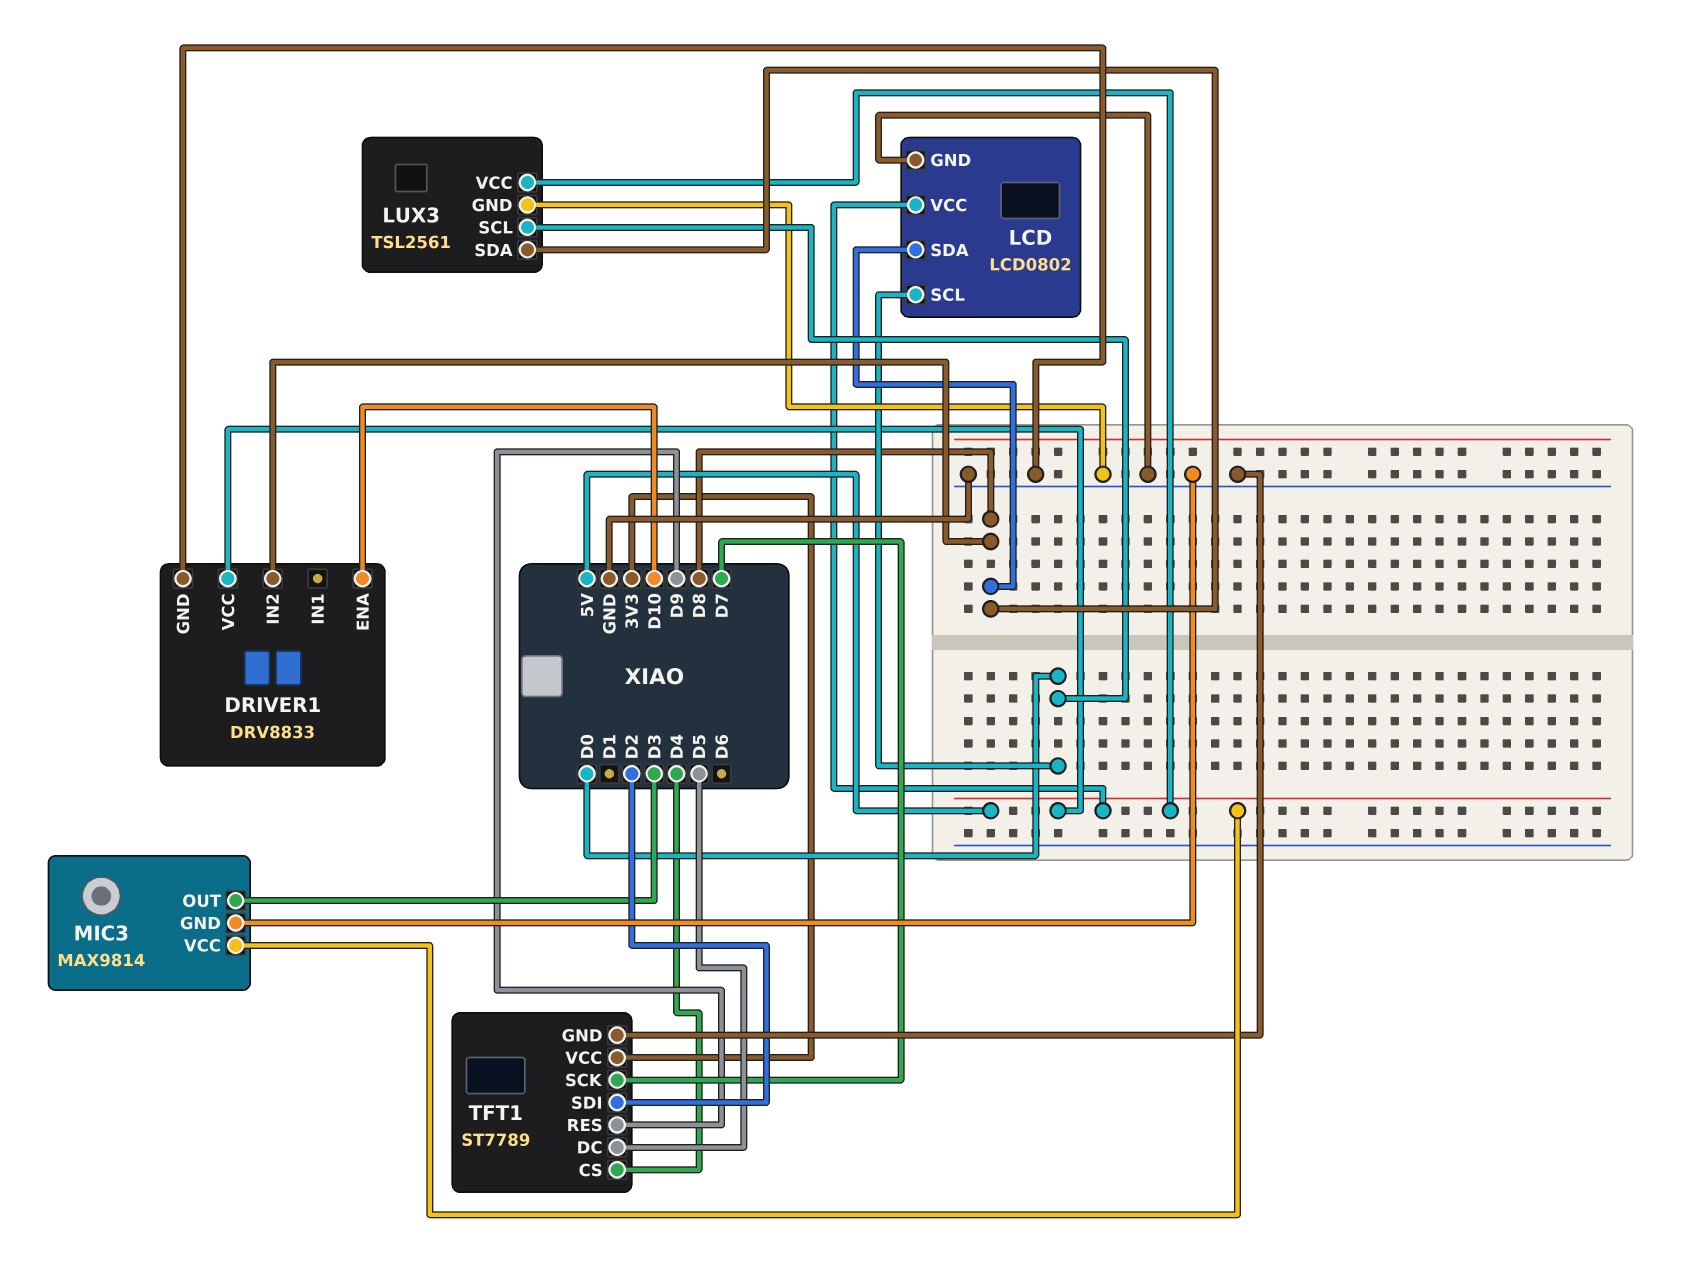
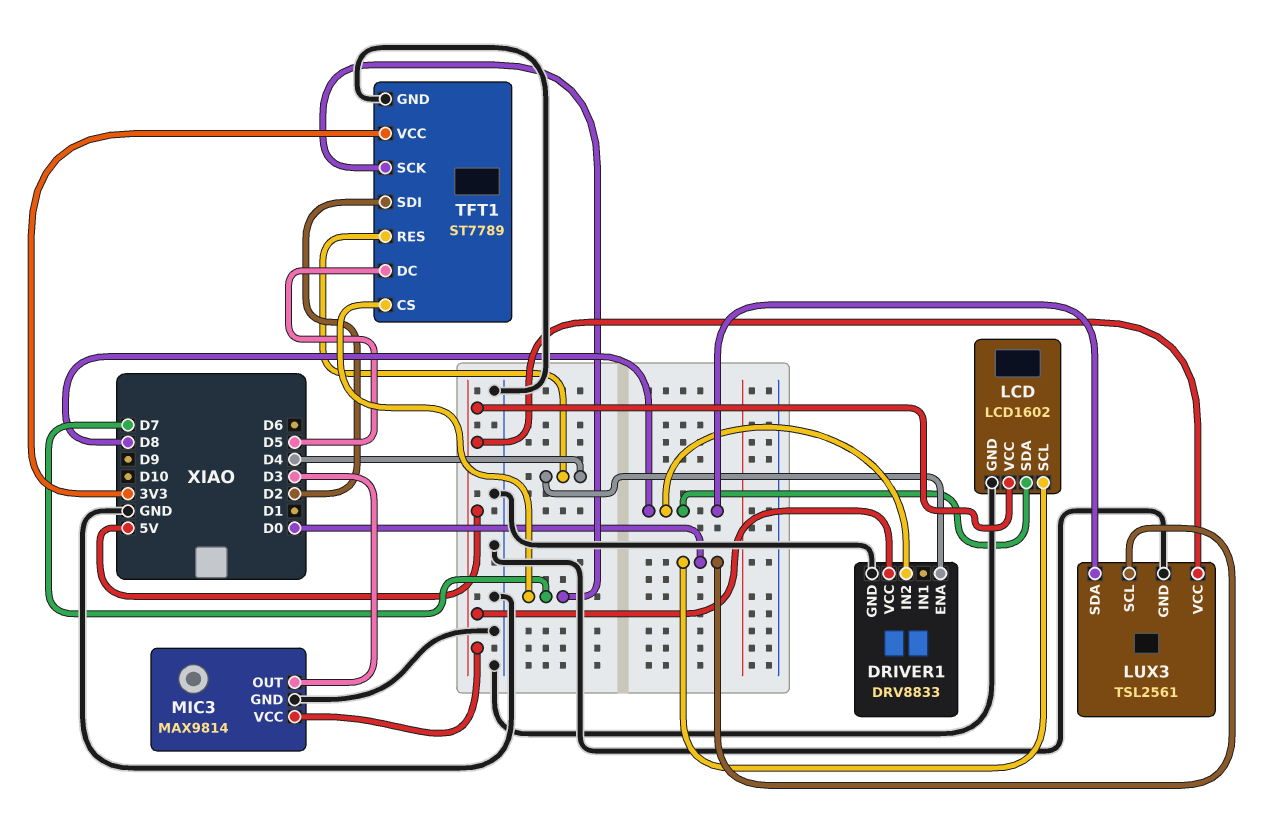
DRIVER1 pin ENA: D10 -> D4
LCD: LCD0802 -> LCD1602
TFT1 pin CS: D4 -> D7
TFT1 pin RES: D9 -> D4

